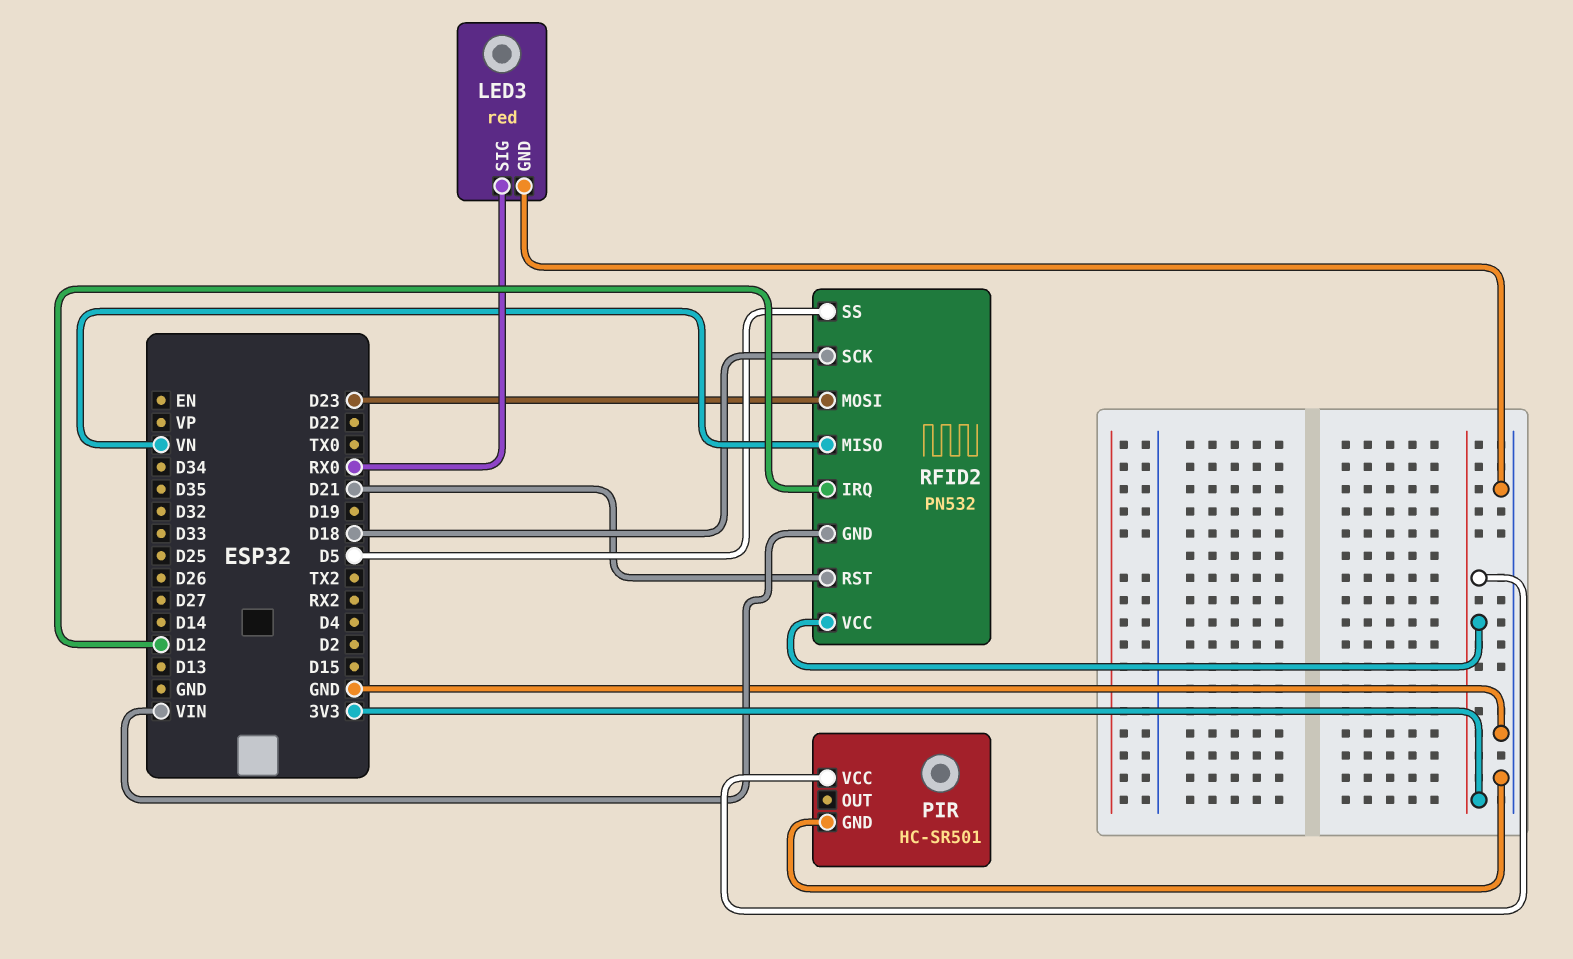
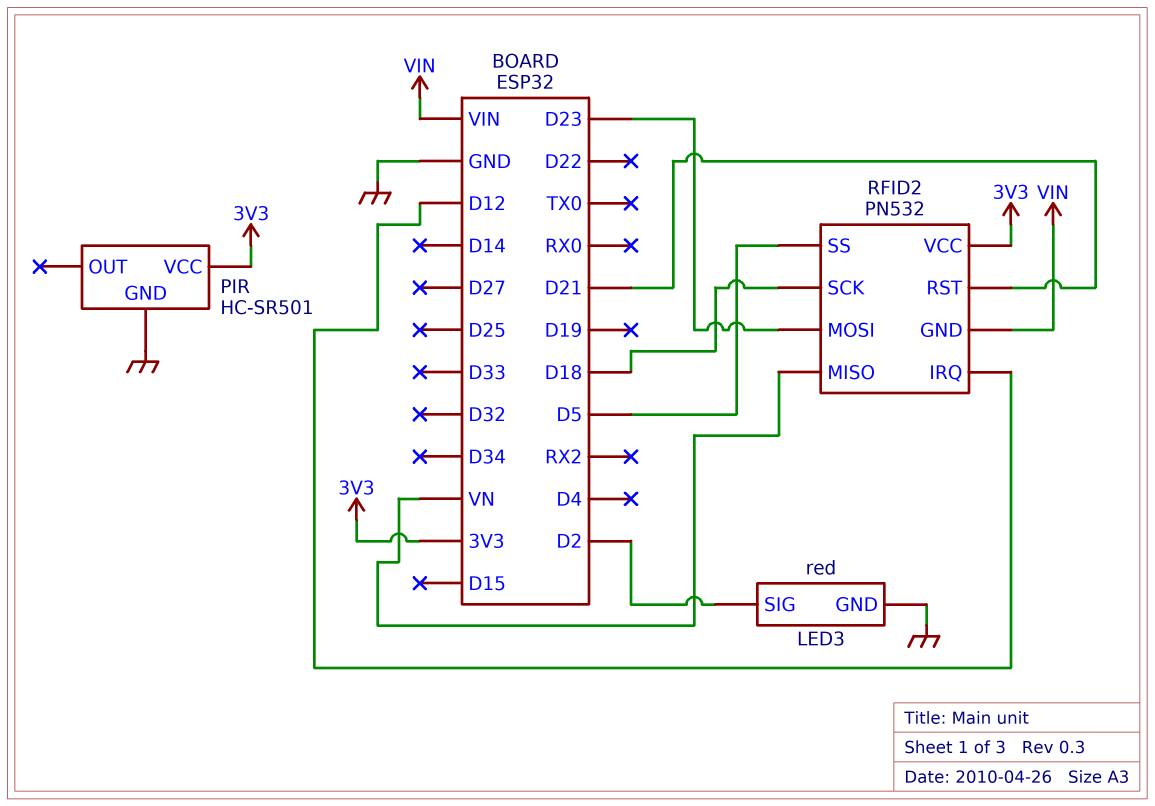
LED3 pin SIG: RX0 -> D2

